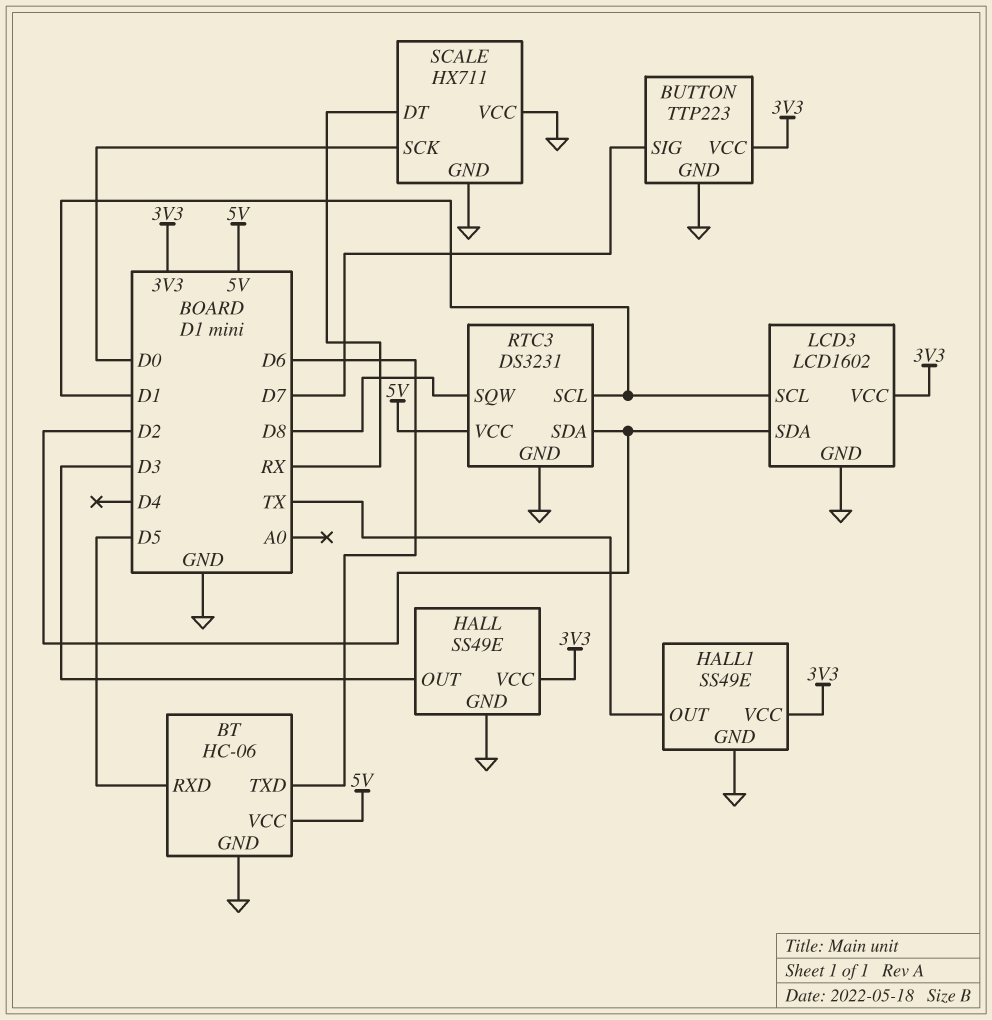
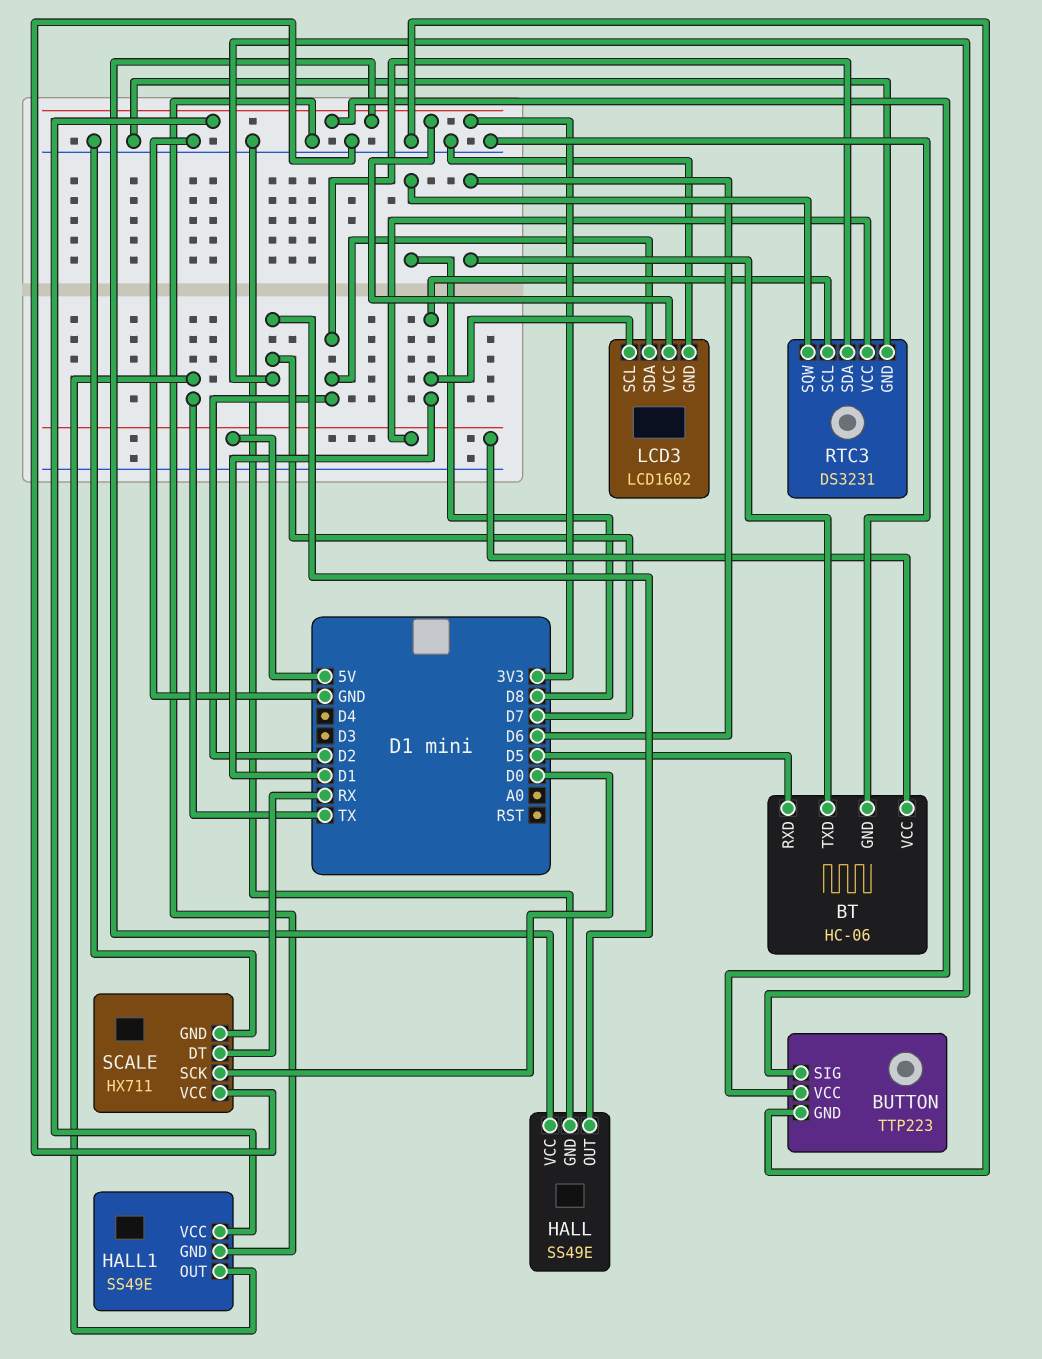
HALL pin OUT: D3 -> D7

